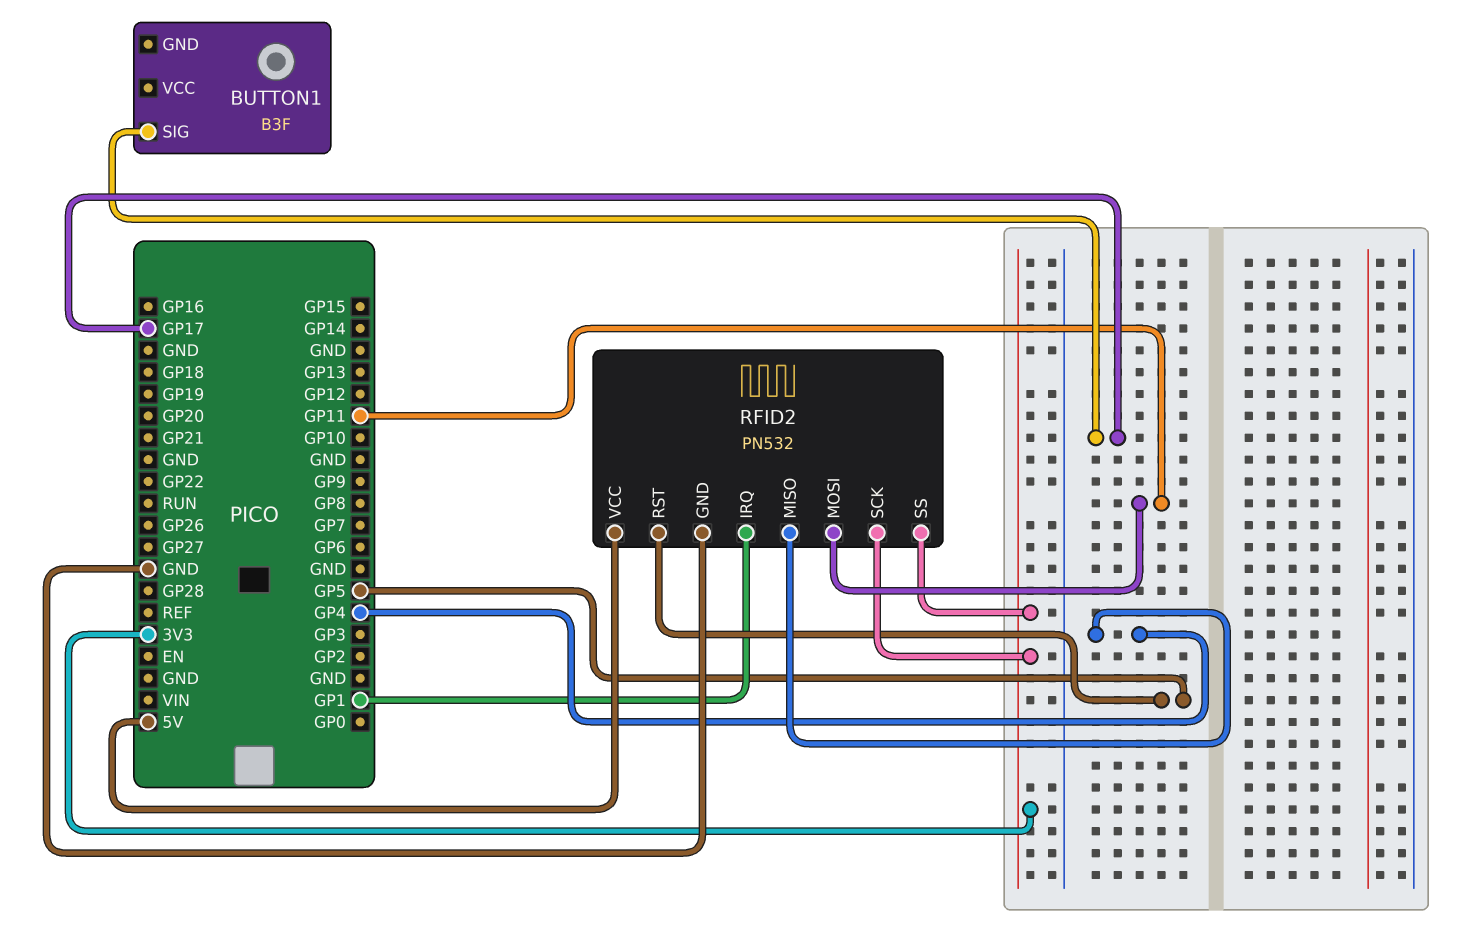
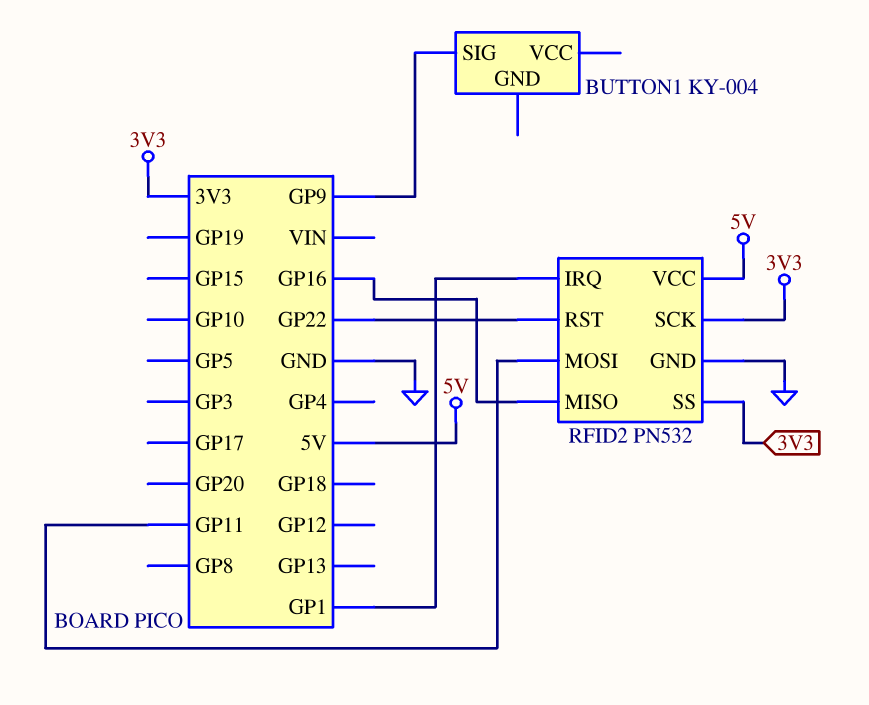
BUTTON1: B3F -> KY-004
BUTTON1 pin SIG: GP17 -> GP9
RFID2 pin MISO: GP4 -> GP16
RFID2 pin RST: GP5 -> GP22

